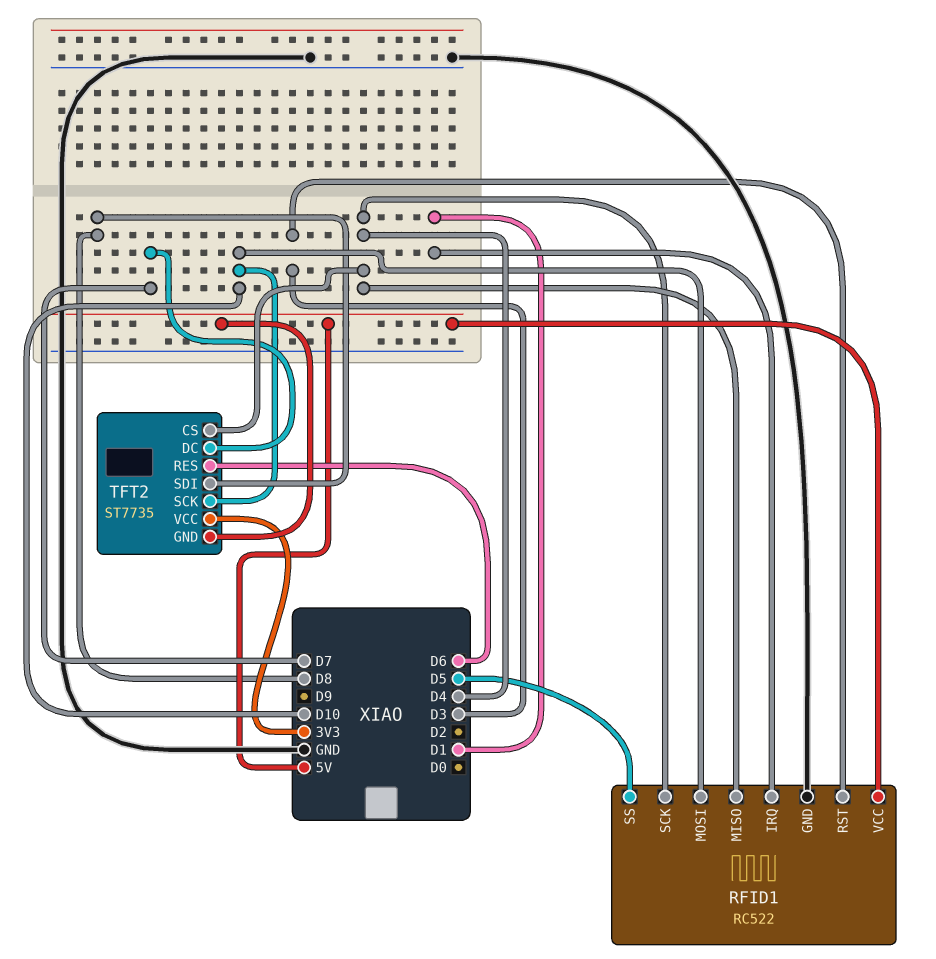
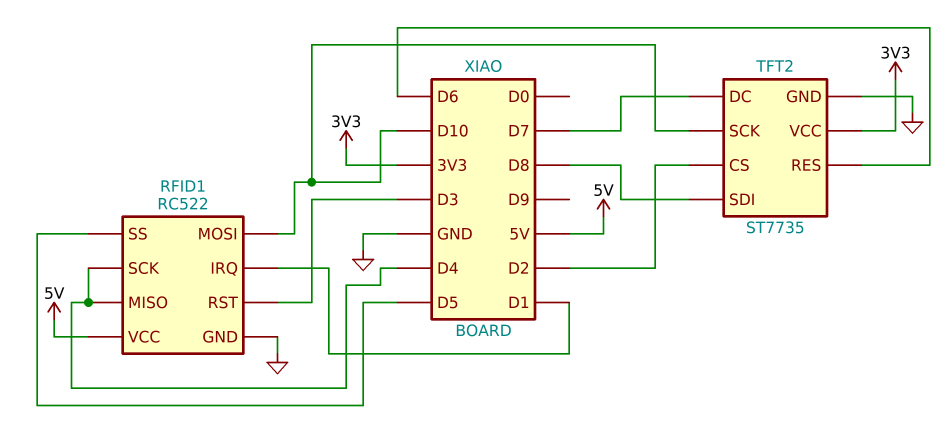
TFT2 pin CS: D4 -> D2
TFT2 pin GND: 5V -> GND

